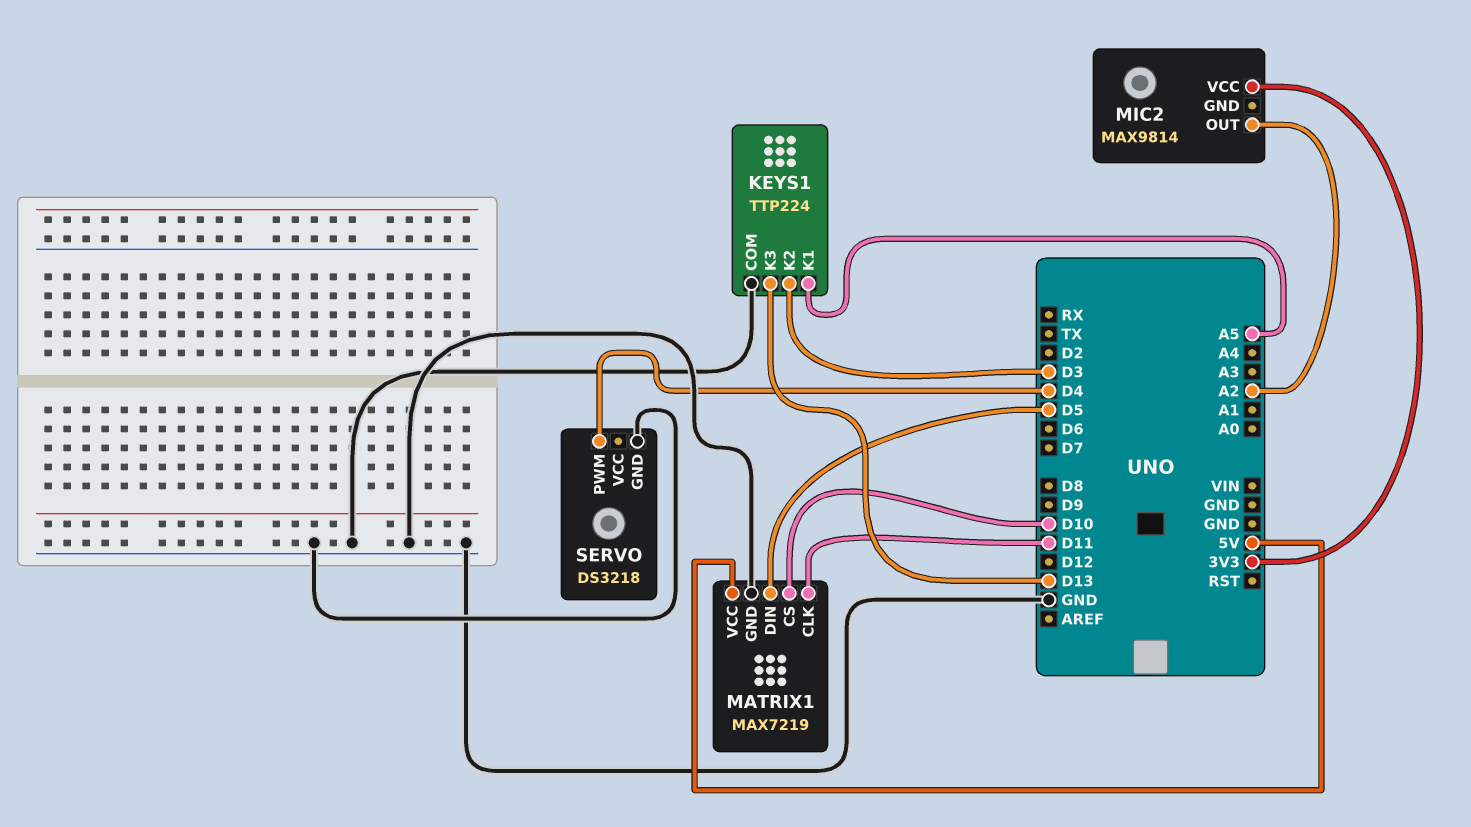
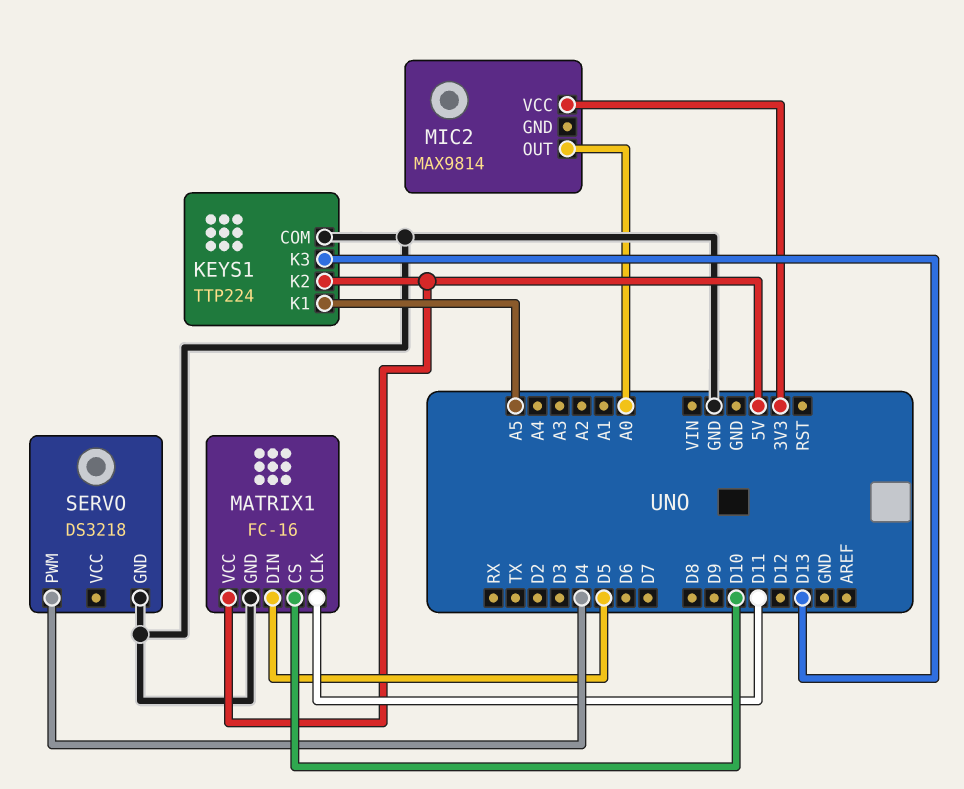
KEYS1 pin K2: D3 -> 5V
MATRIX1: MAX7219 -> FC-16
MIC2 pin OUT: A2 -> A0

